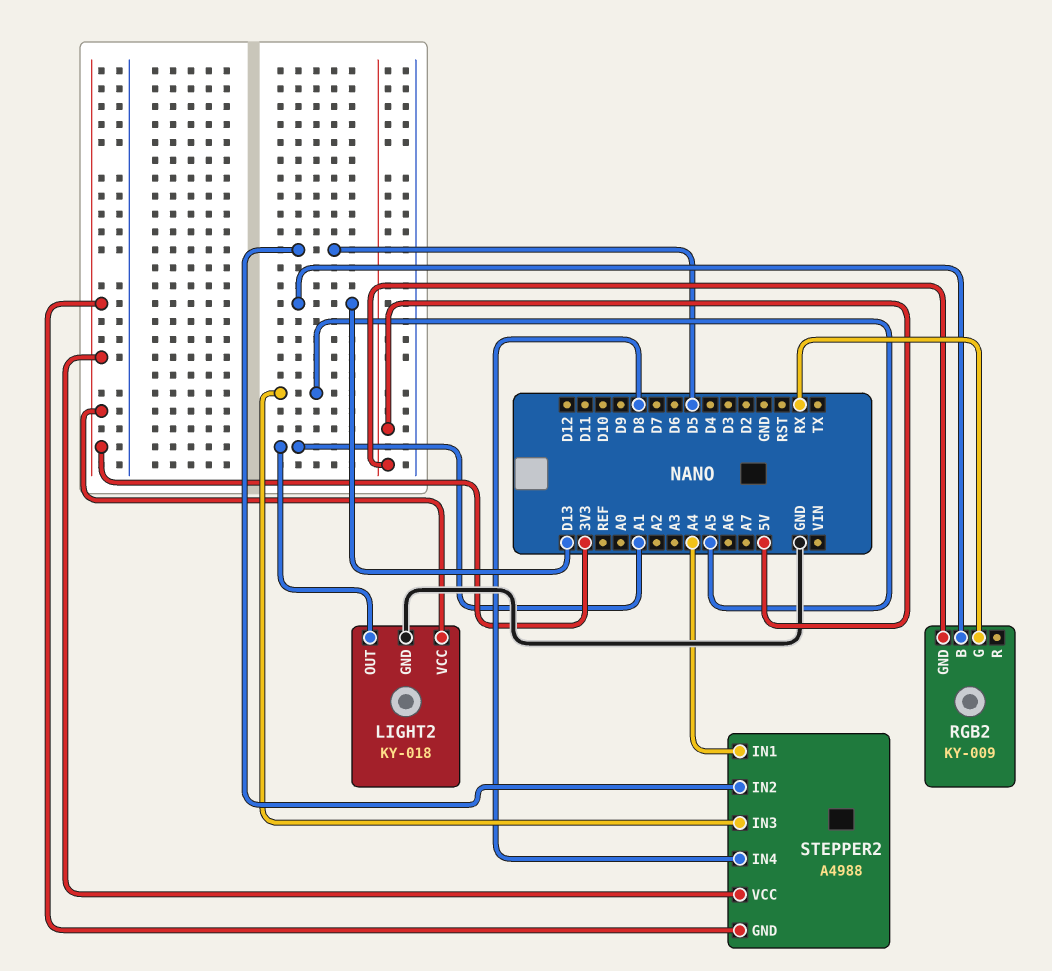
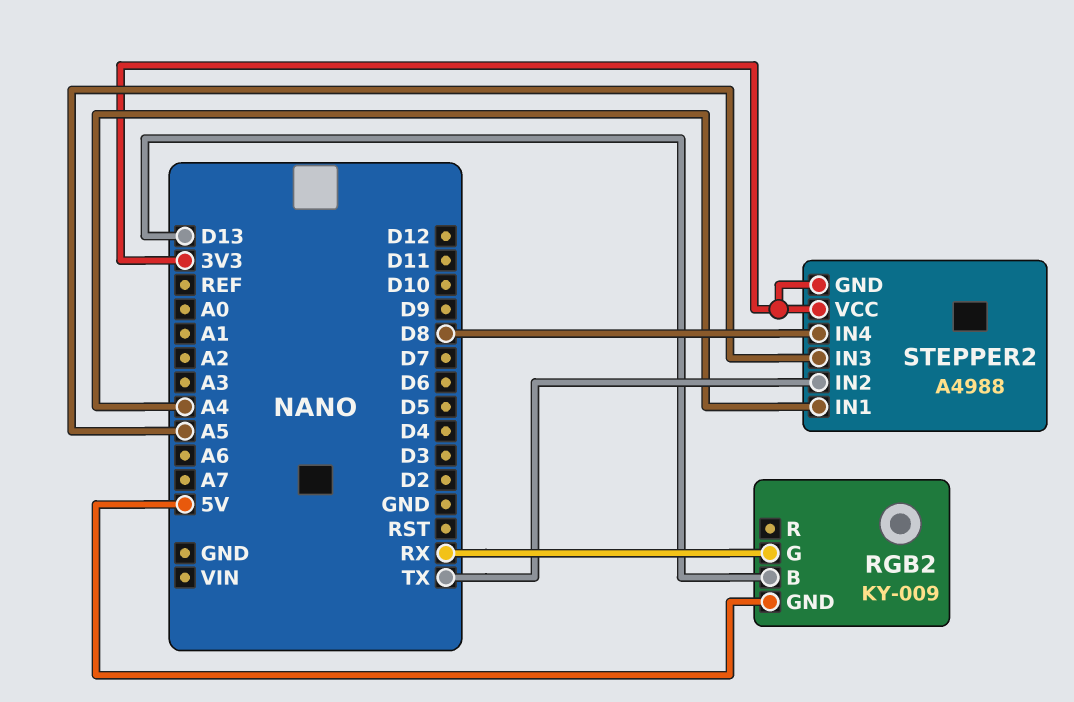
LIGHT2: KY-018 -> none
LIGHT2 pin GND: GND -> none
LIGHT2 pin OUT: A1 -> none
LIGHT2 pin VCC: 3V3 -> none
STEPPER2 pin IN2: D5 -> TX

